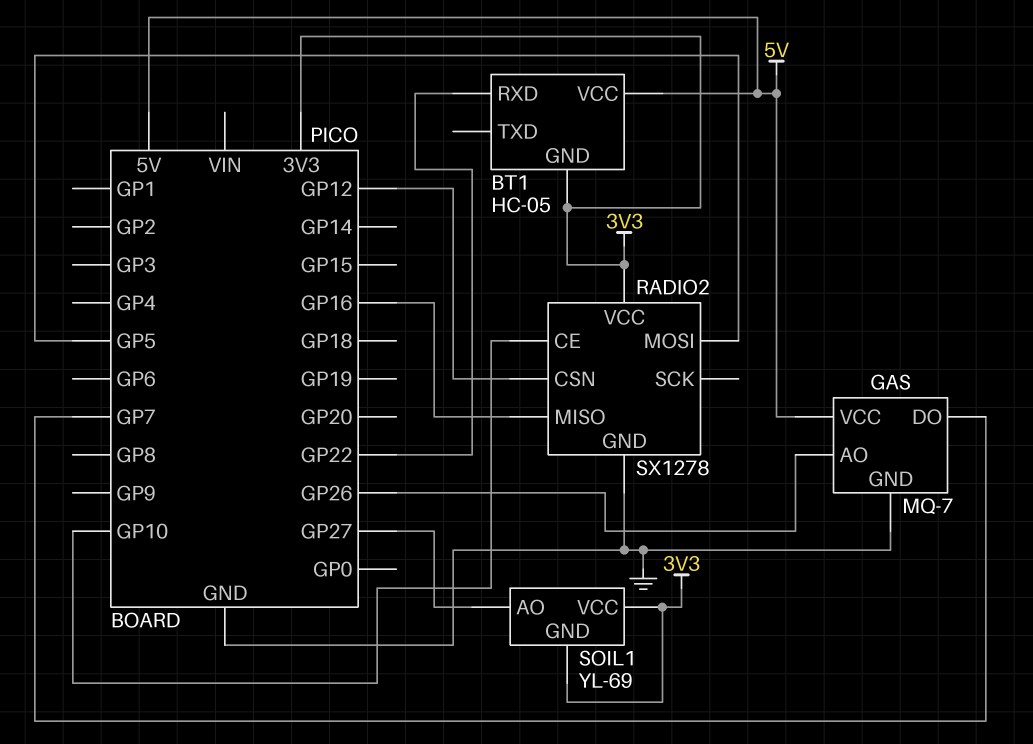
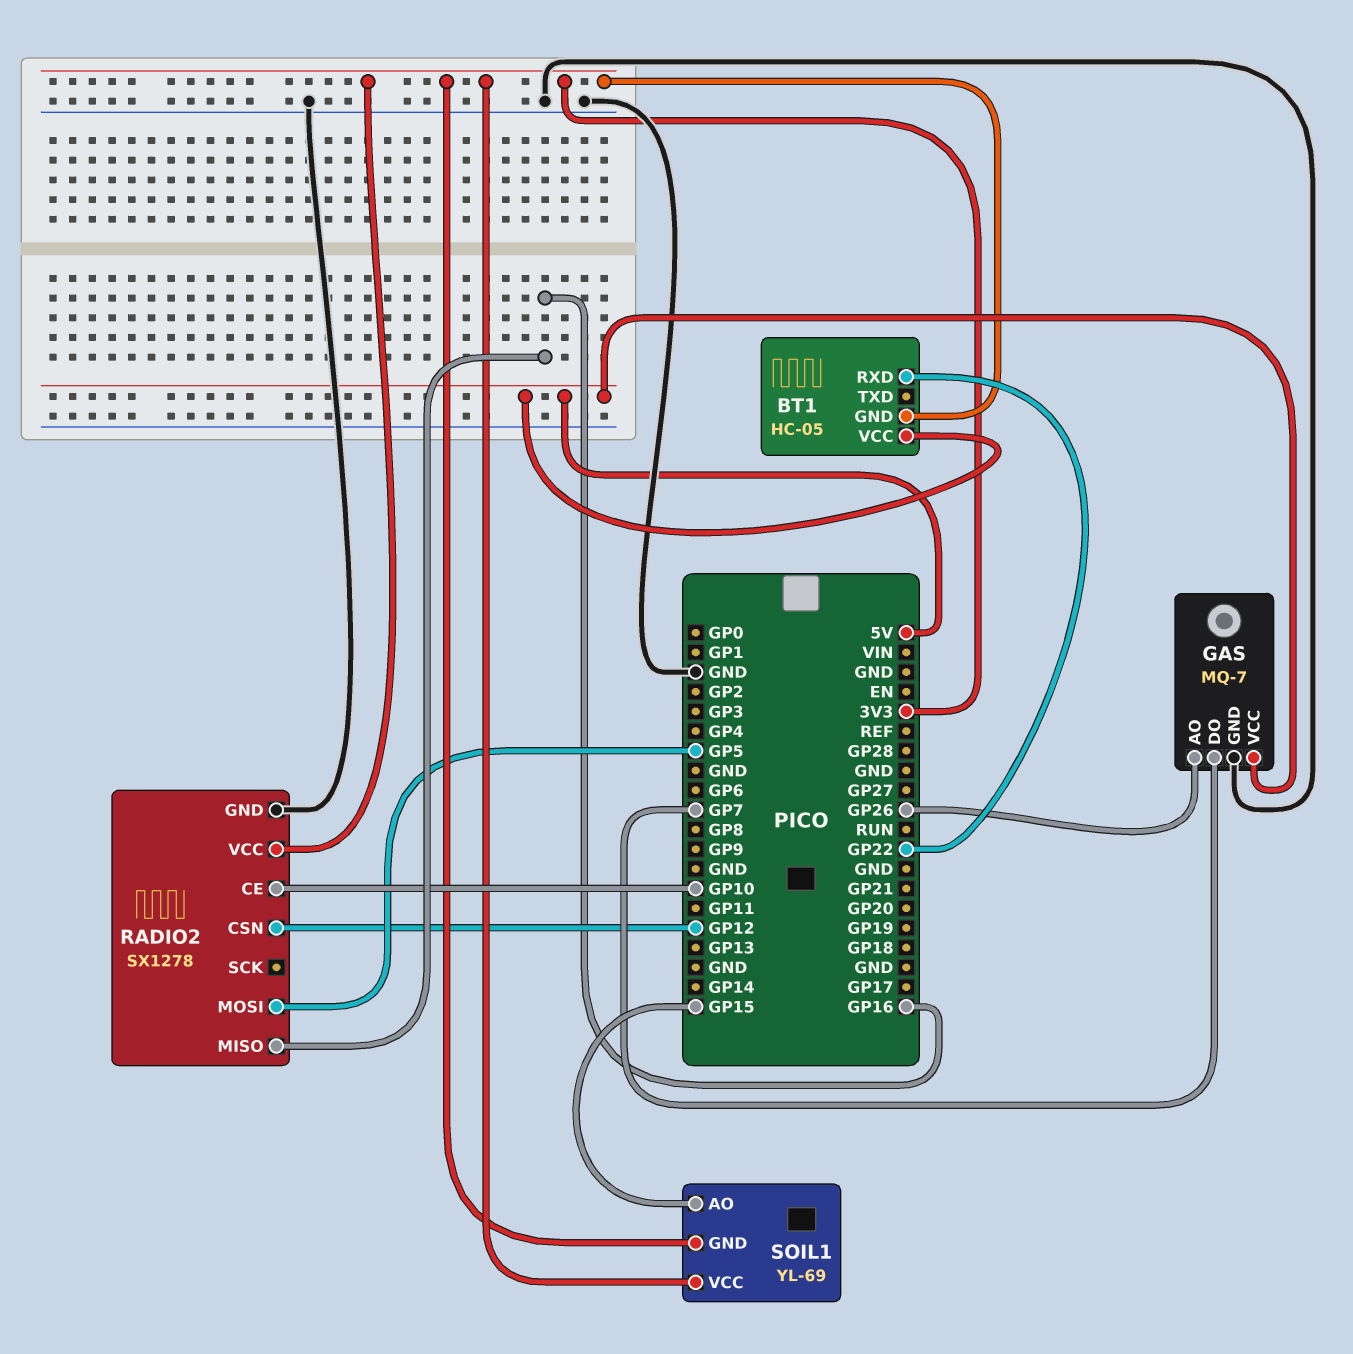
SOIL1 pin AO: GP27 -> GP15

